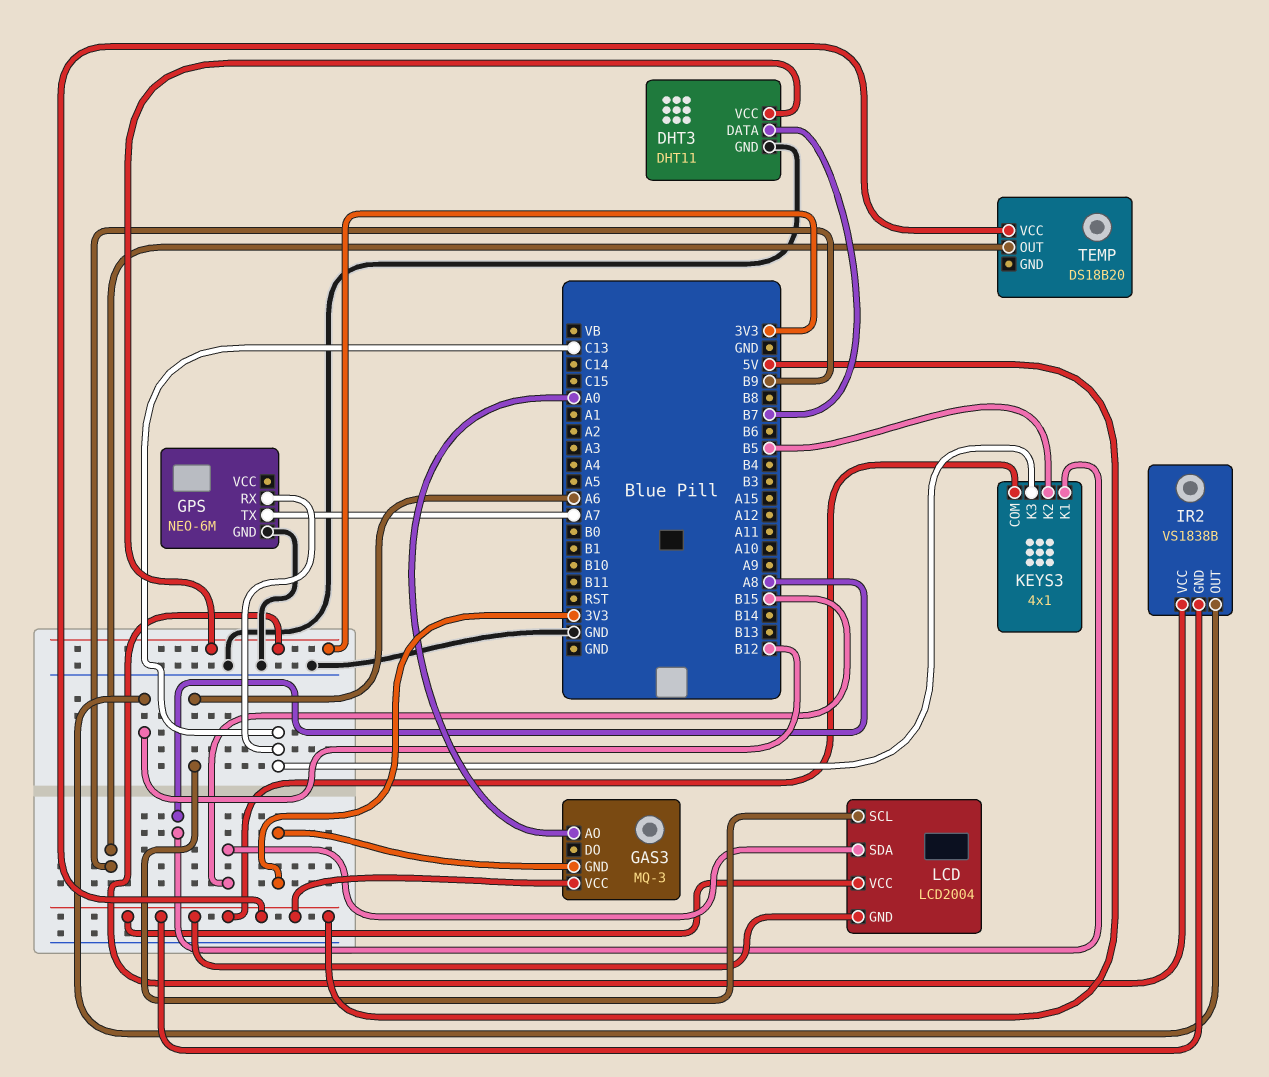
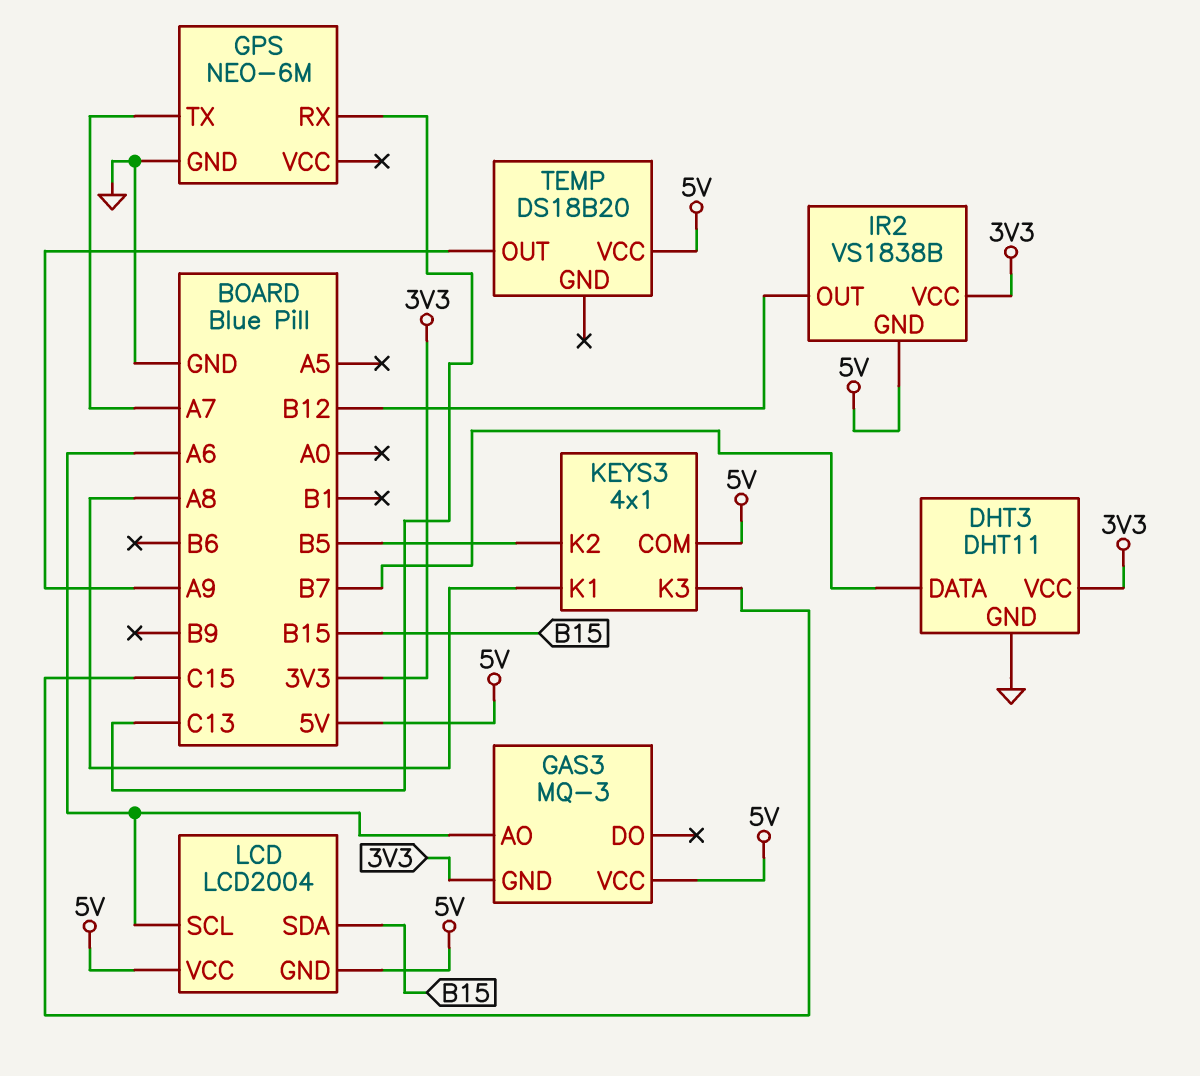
GAS3 pin AO: A0 -> A6
KEYS3 pin K3: C13 -> C15
TEMP pin OUT: B9 -> A9

